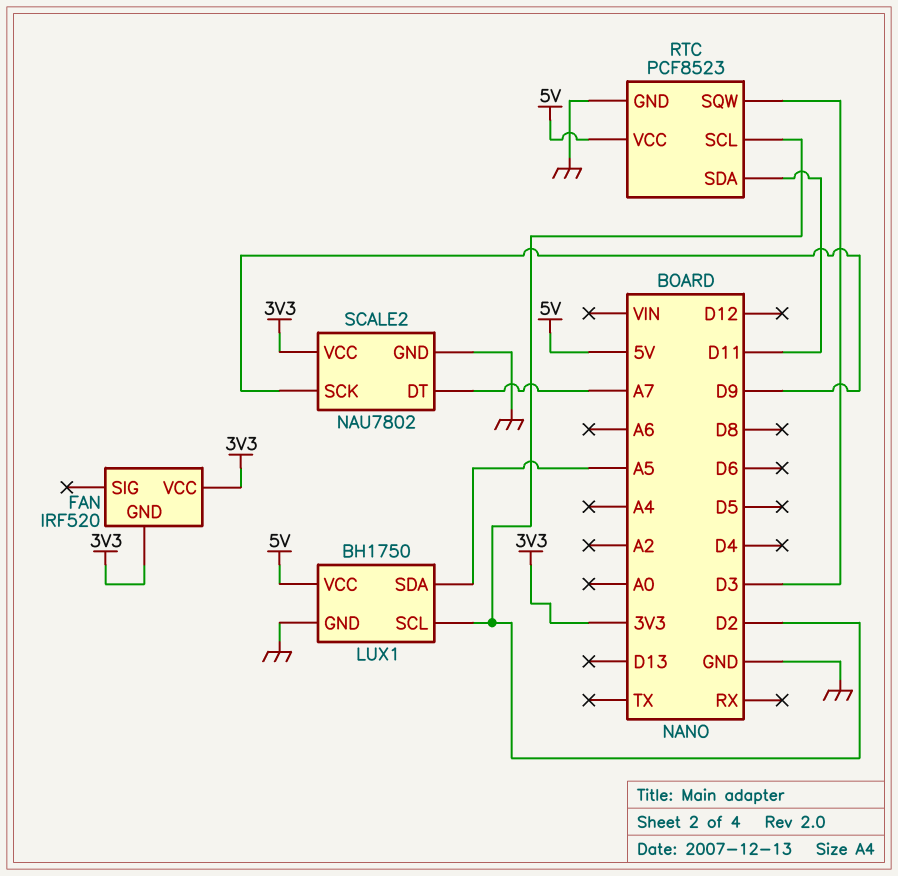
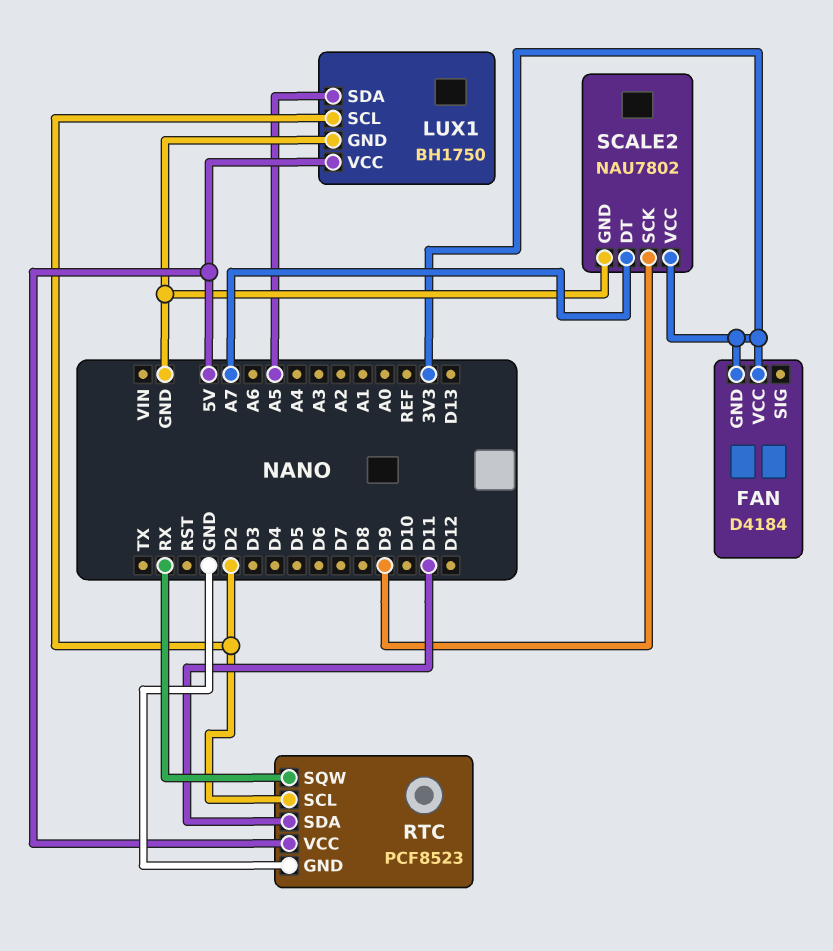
FAN: IRF520 -> D4184
RTC pin SQW: D3 -> RX

